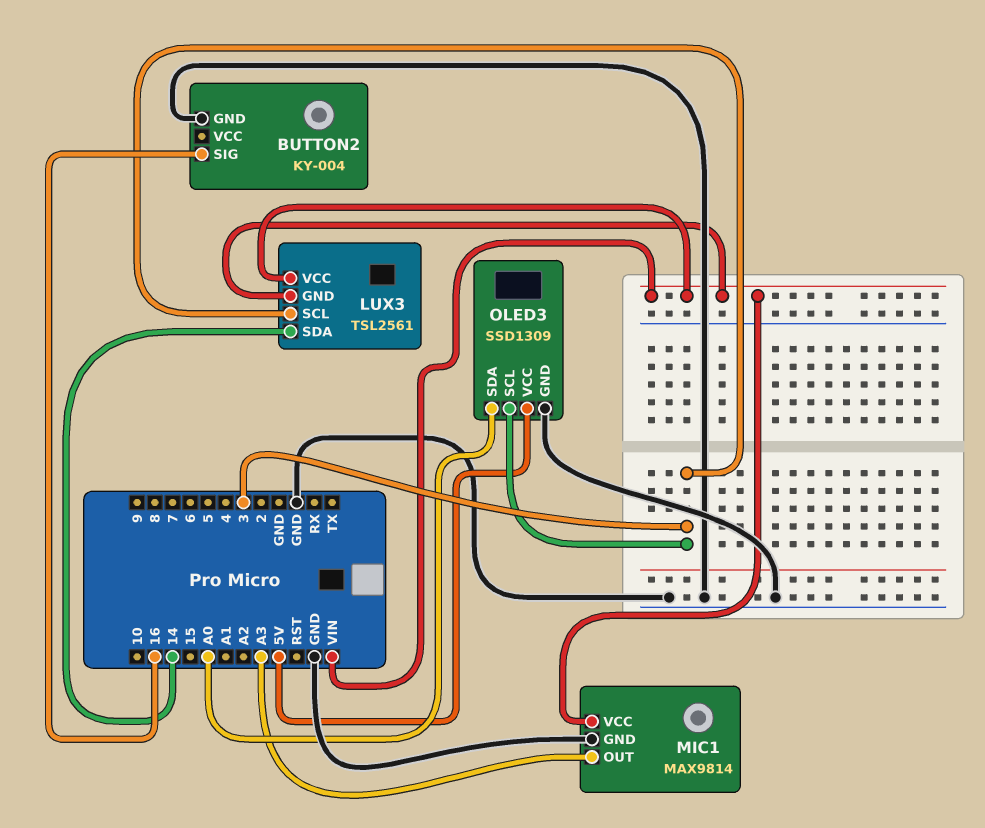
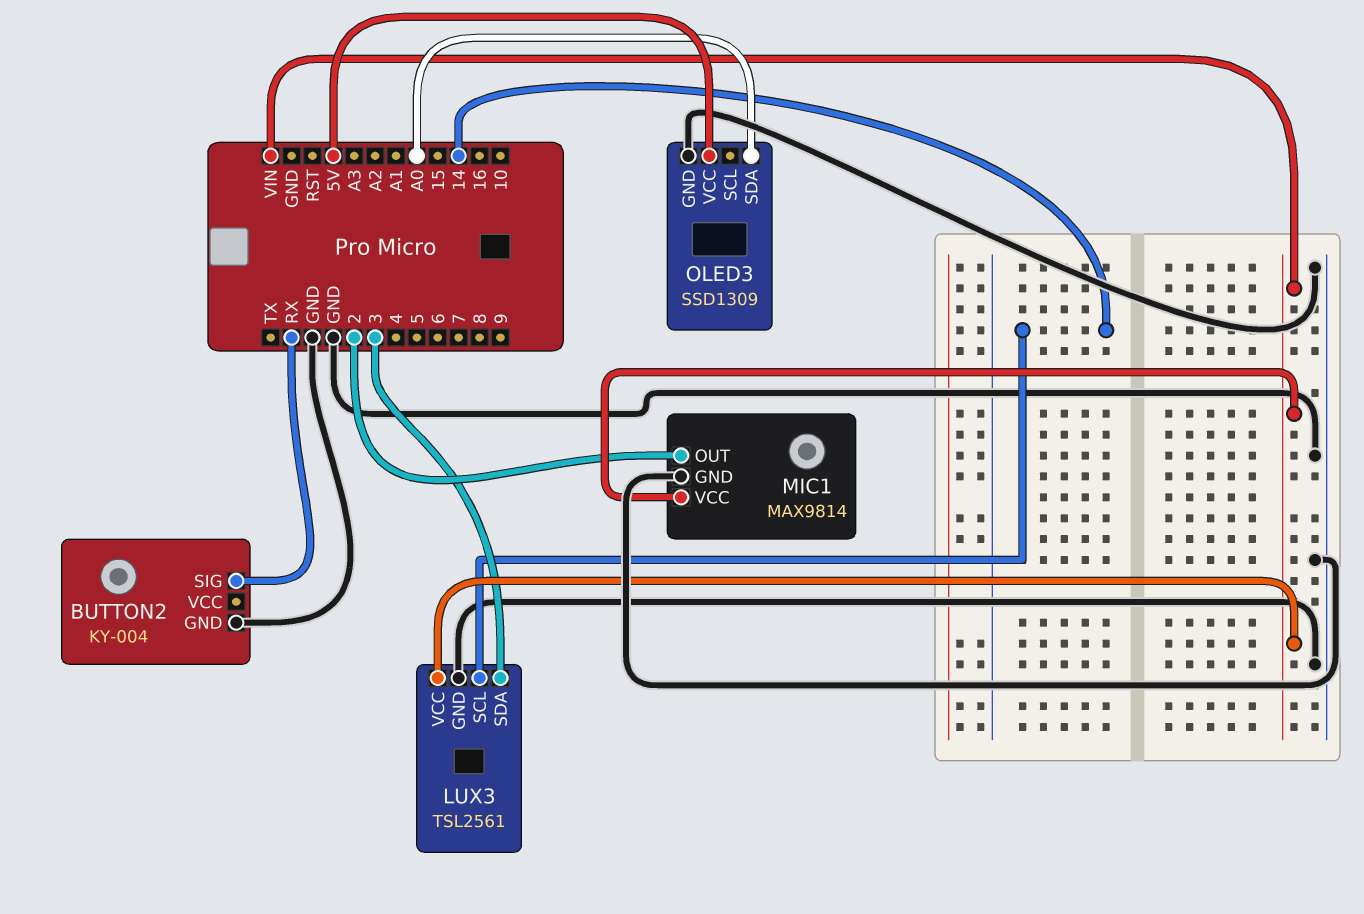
BUTTON2 pin SIG: 16 -> RX
LUX3 pin GND: VIN -> GND
LUX3 pin SCL: 3 -> 14
LUX3 pin SDA: 14 -> 3
MIC1 pin OUT: A3 -> 2
OLED3 pin SCL: 3 -> none

